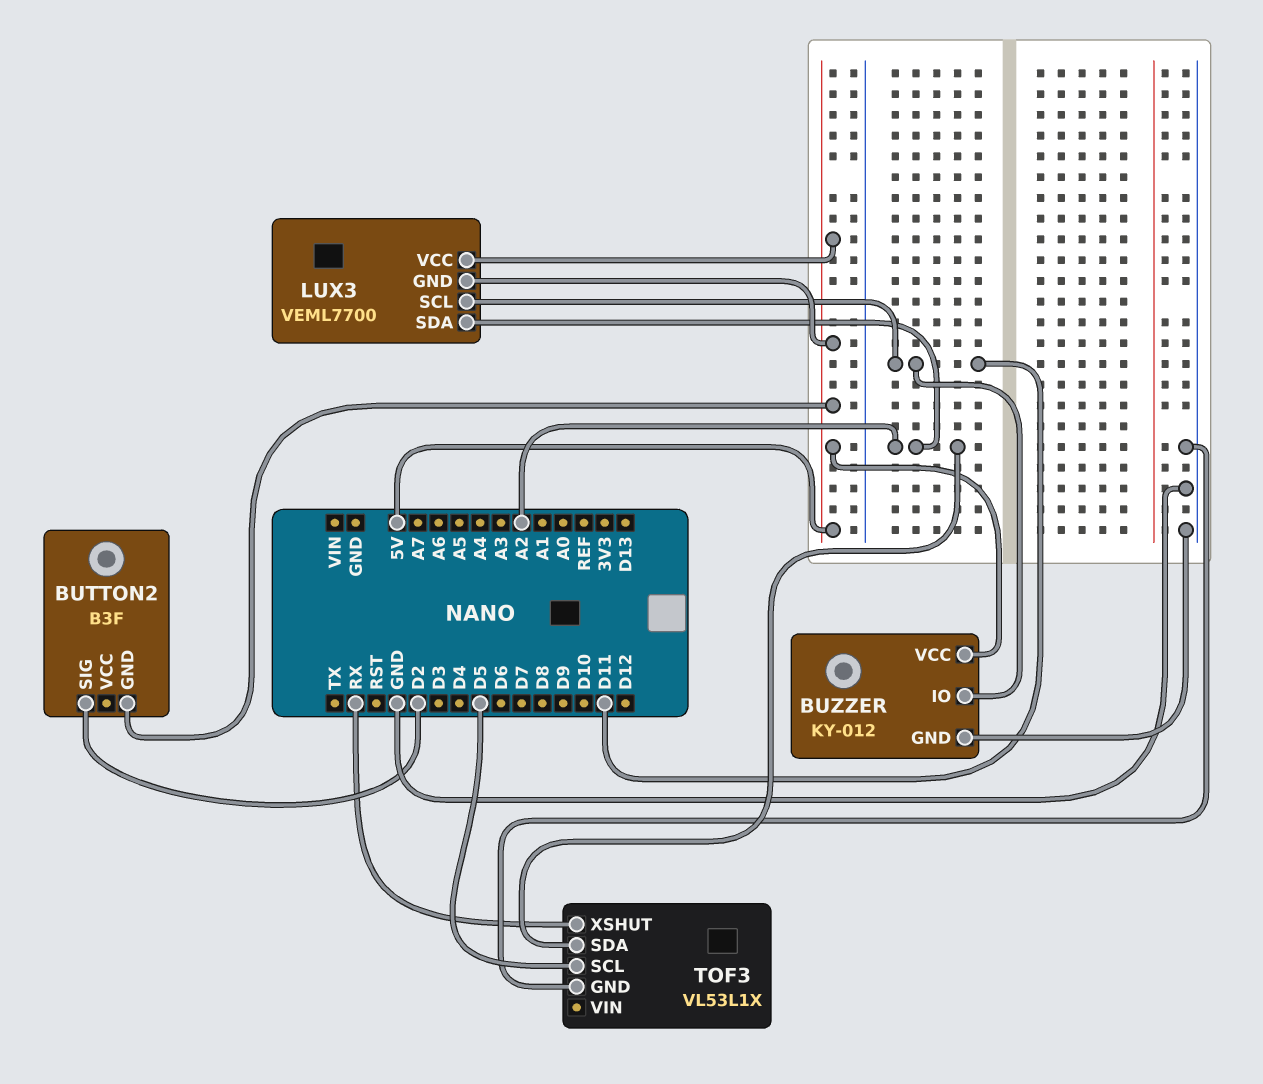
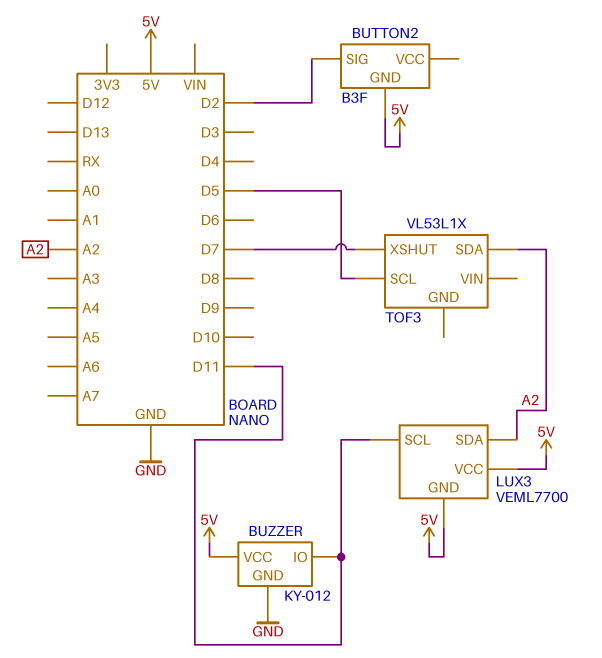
TOF3 pin GND: GND -> none
TOF3 pin XSHUT: RX -> D7

